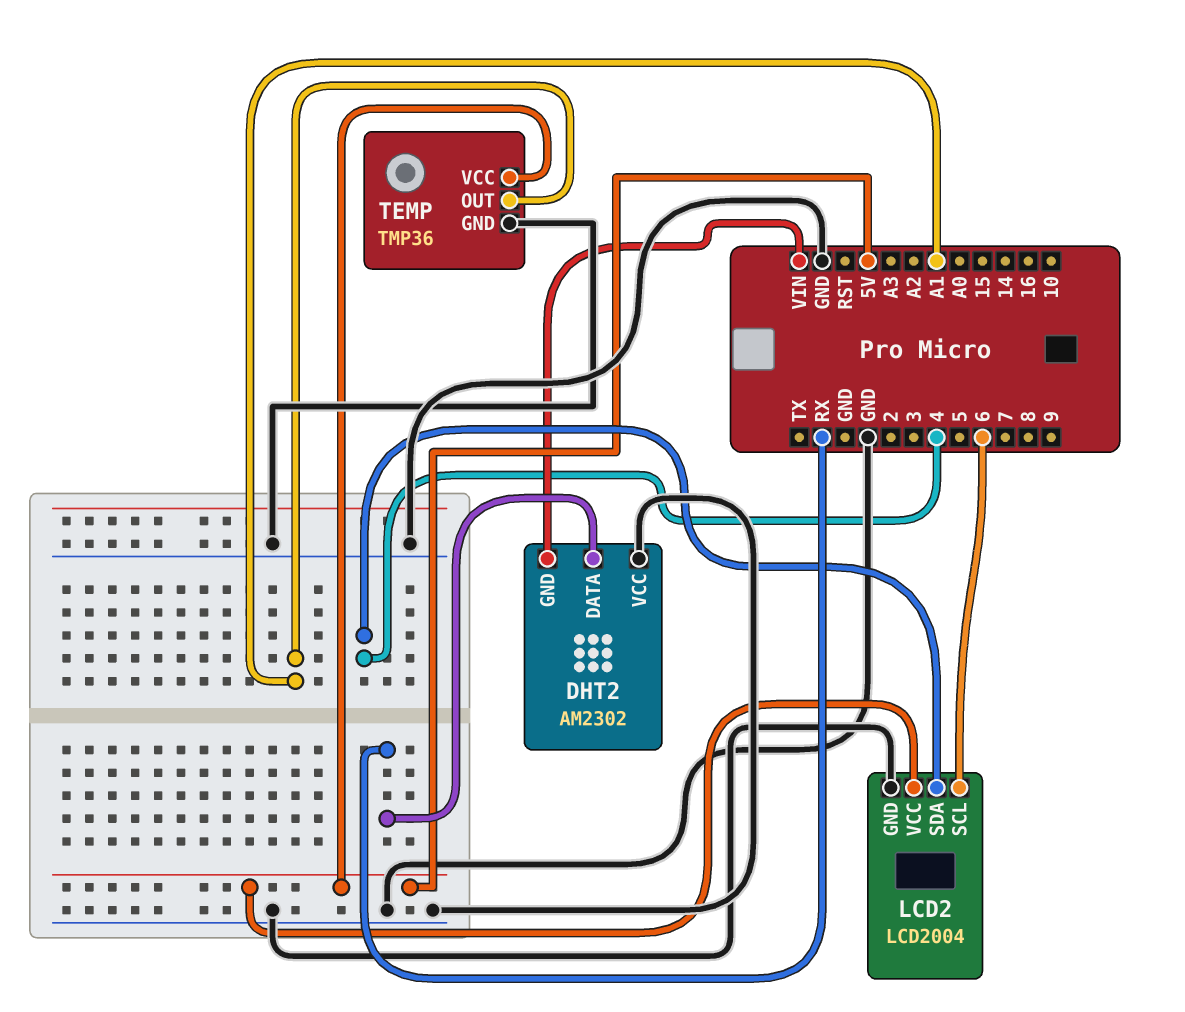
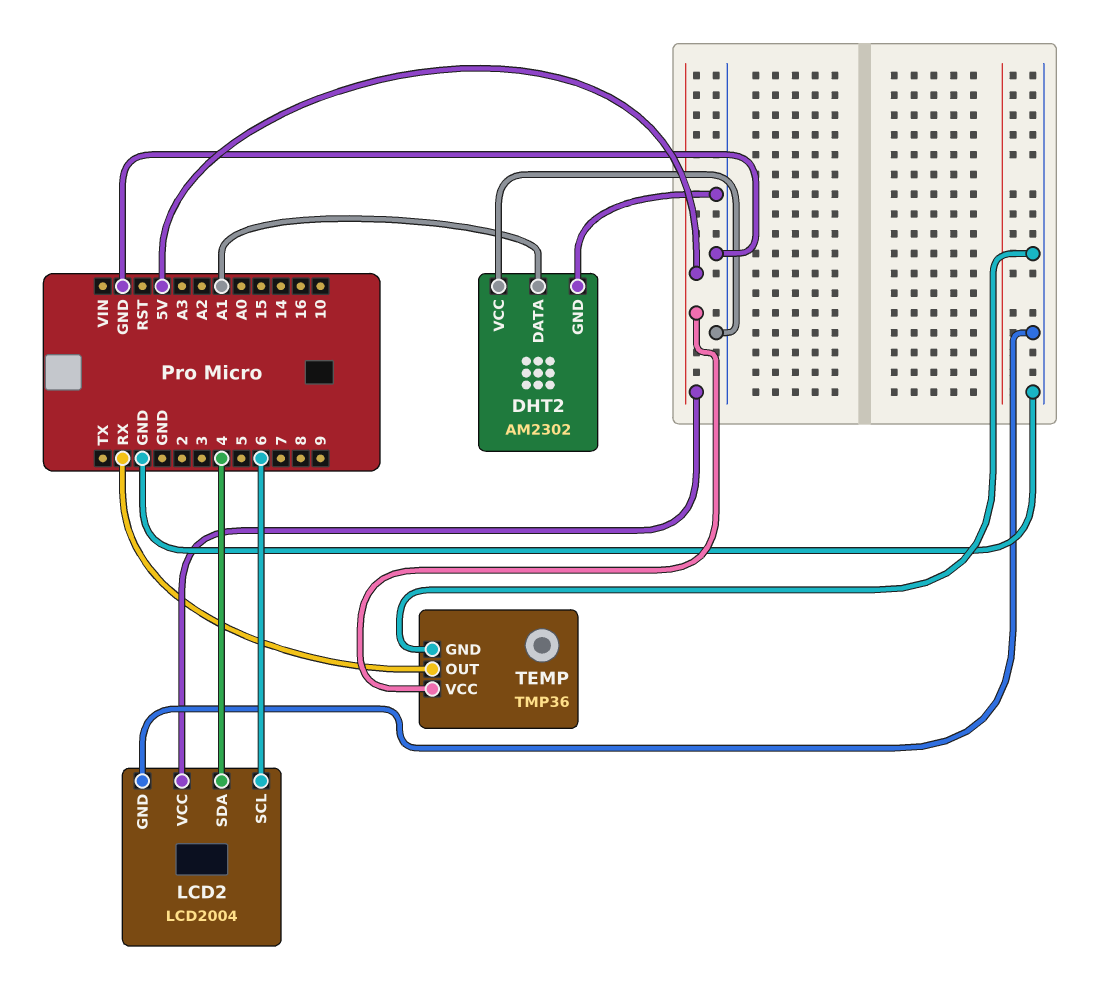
DHT2 pin DATA: RX -> A1
DHT2 pin GND: VIN -> GND
TEMP pin OUT: A1 -> RX

